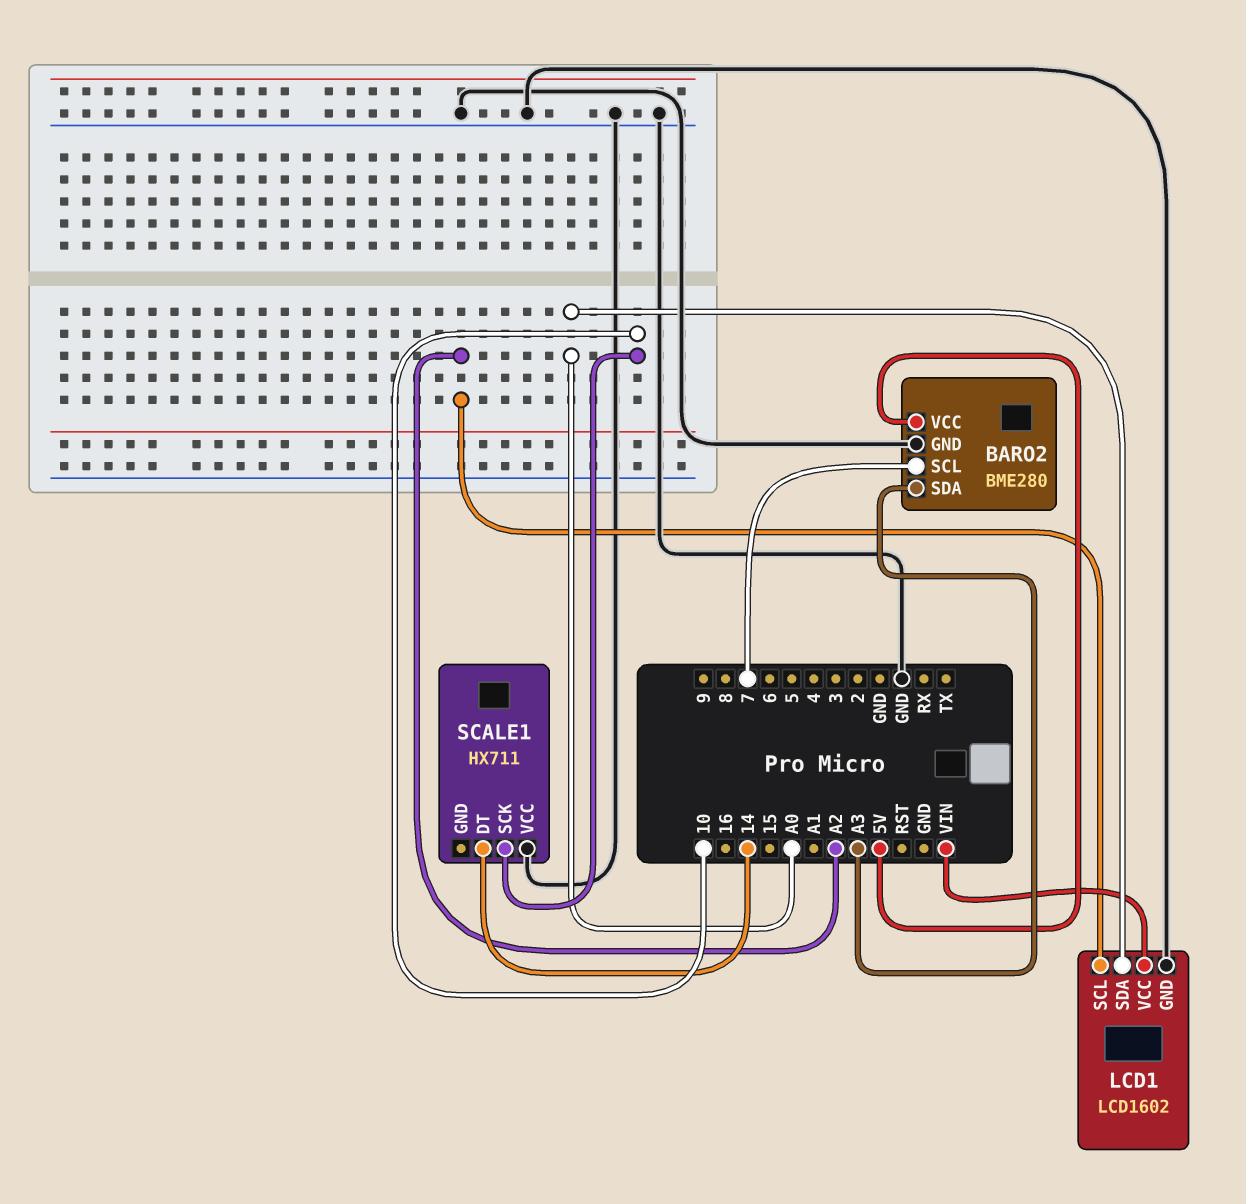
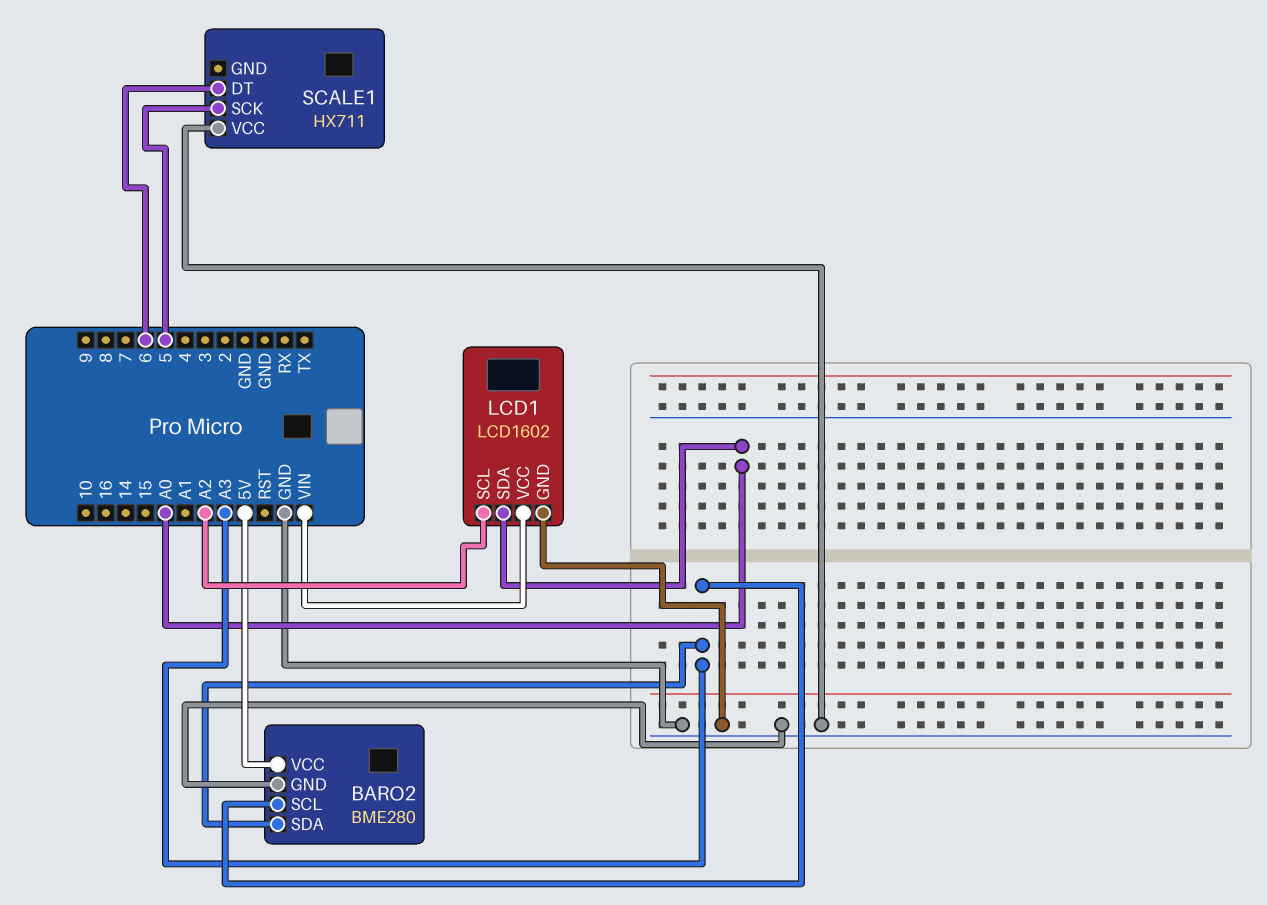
BARO2 pin SCL: 7 -> A3
SCALE1 pin DT: 14 -> 6
SCALE1 pin SCK: 10 -> 5

